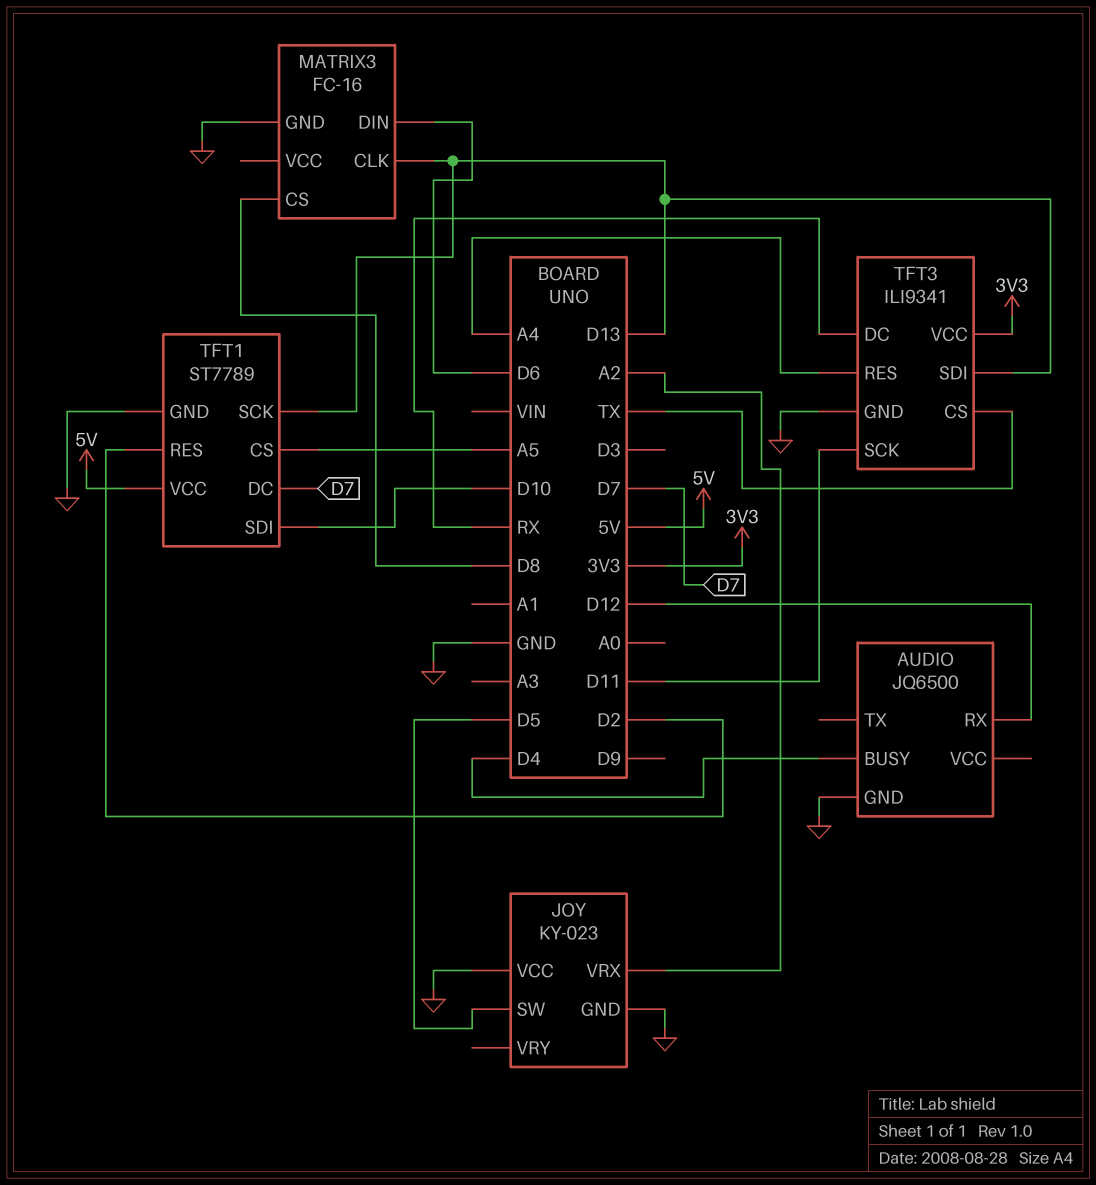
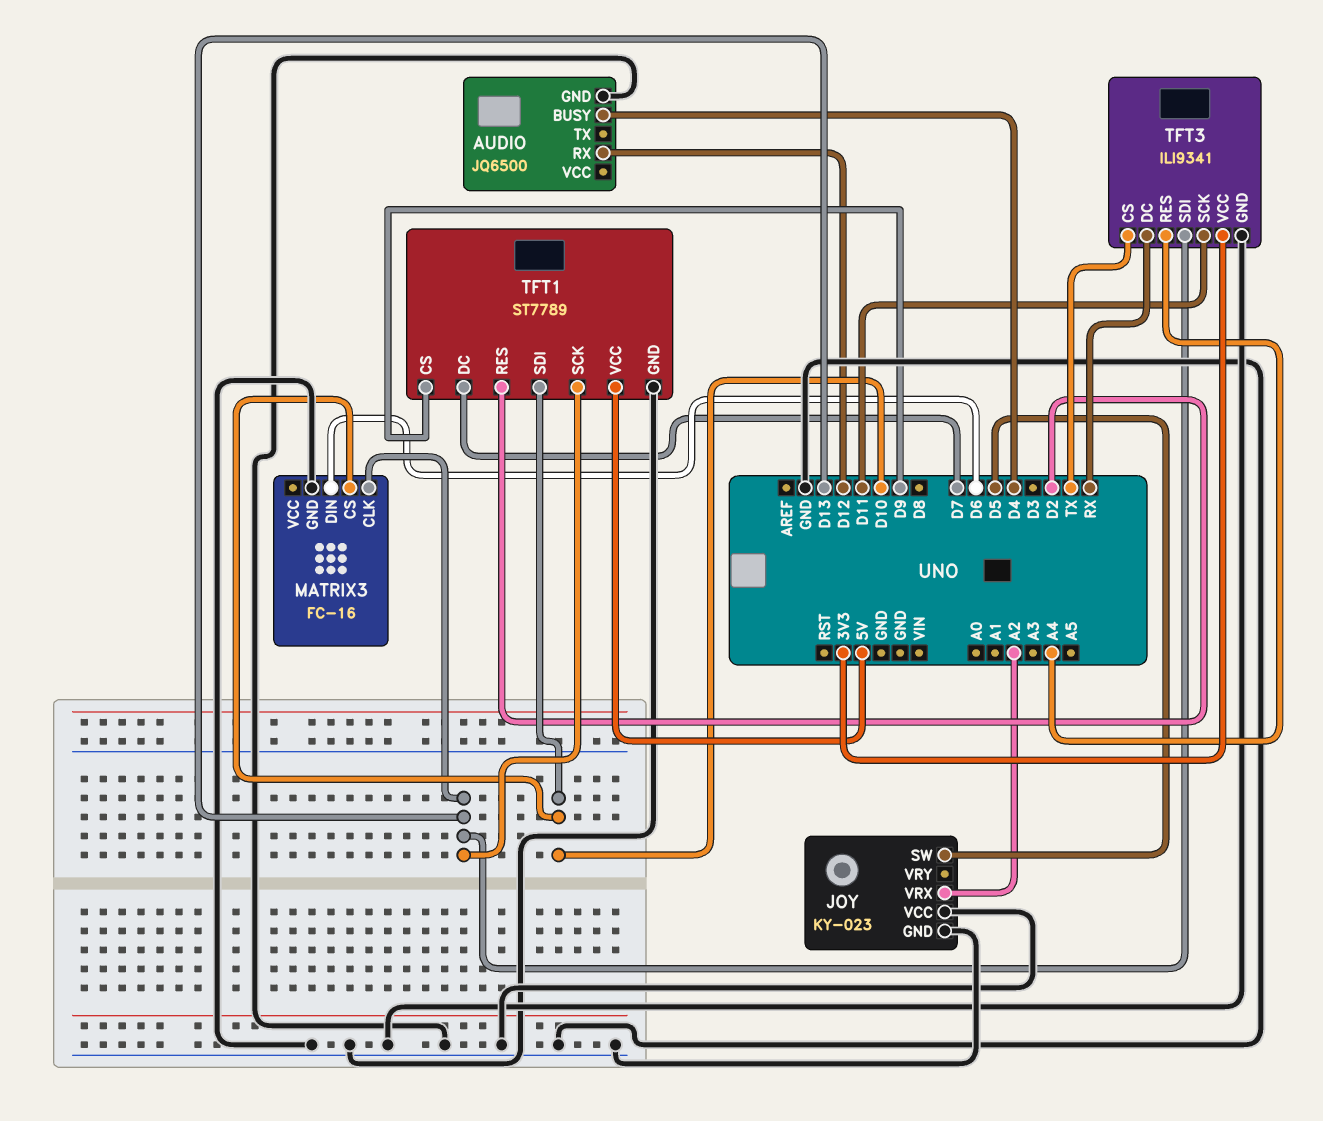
MATRIX3 pin CS: D8 -> D10
TFT1 pin CS: A5 -> D9

